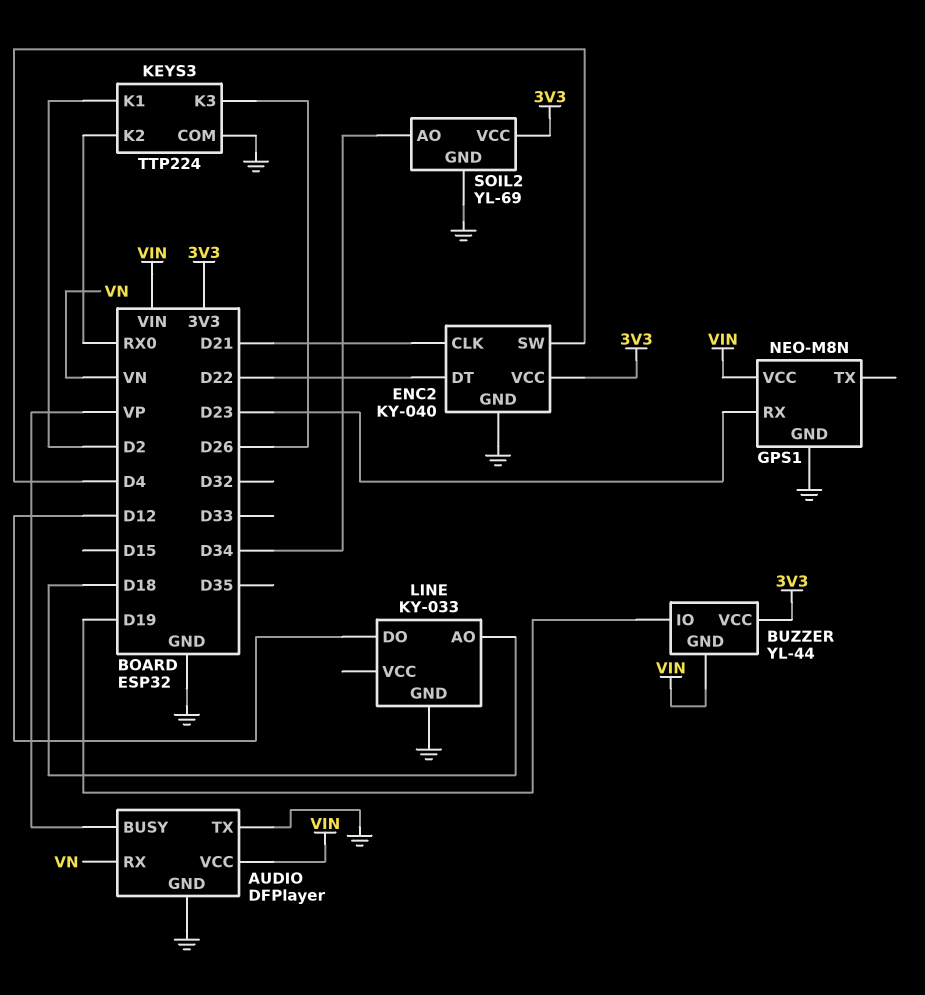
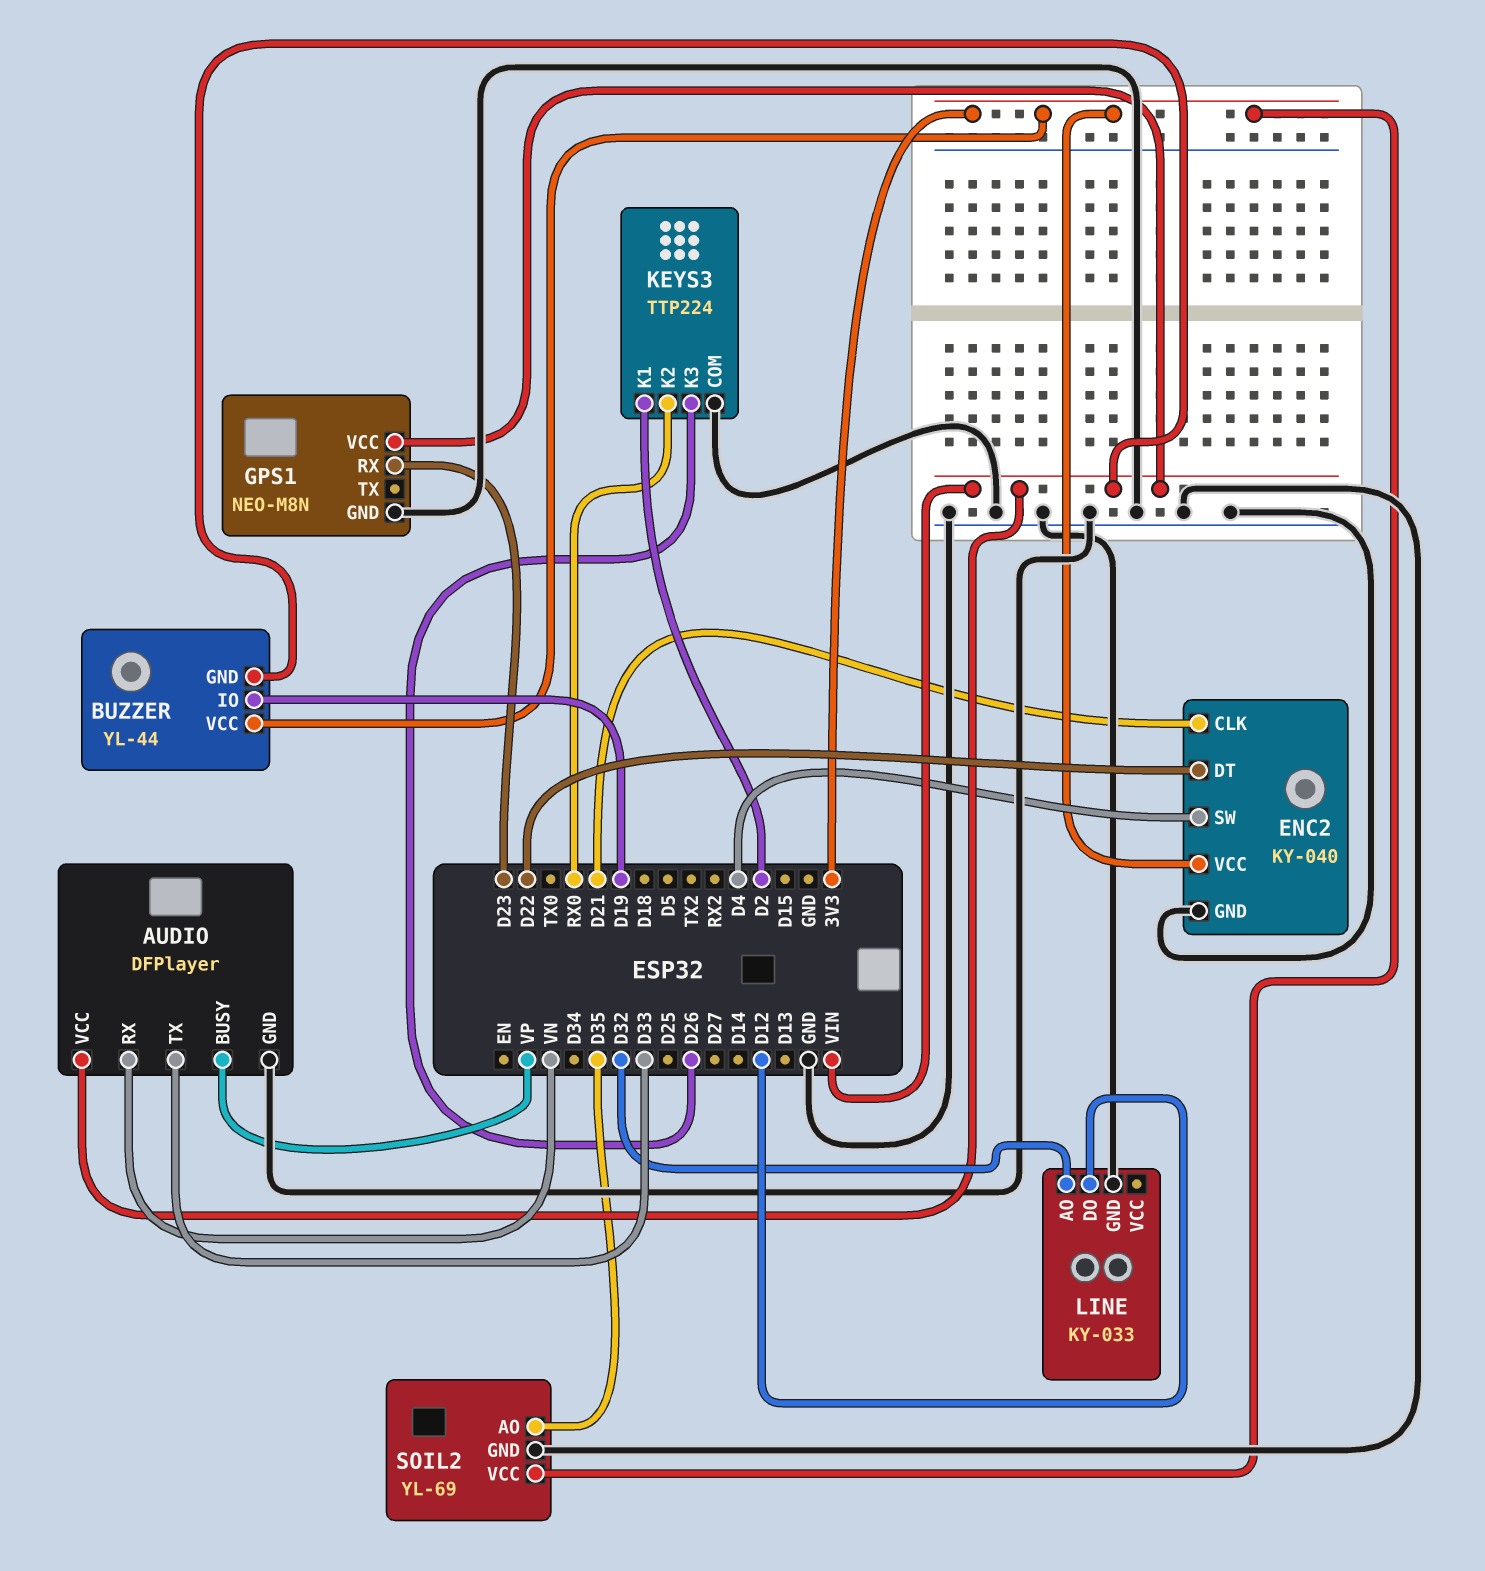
AUDIO pin TX: GND -> D33
LINE pin AO: D18 -> D32
SOIL2 pin AO: D34 -> D35

